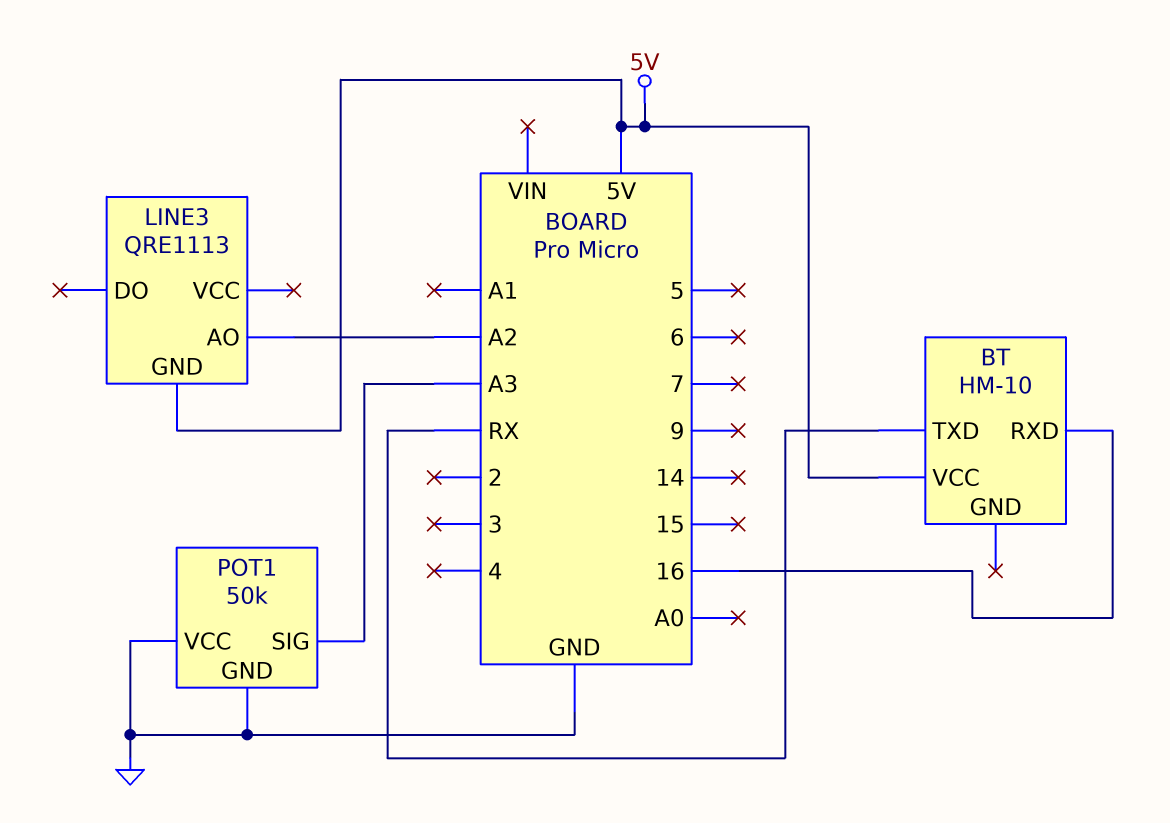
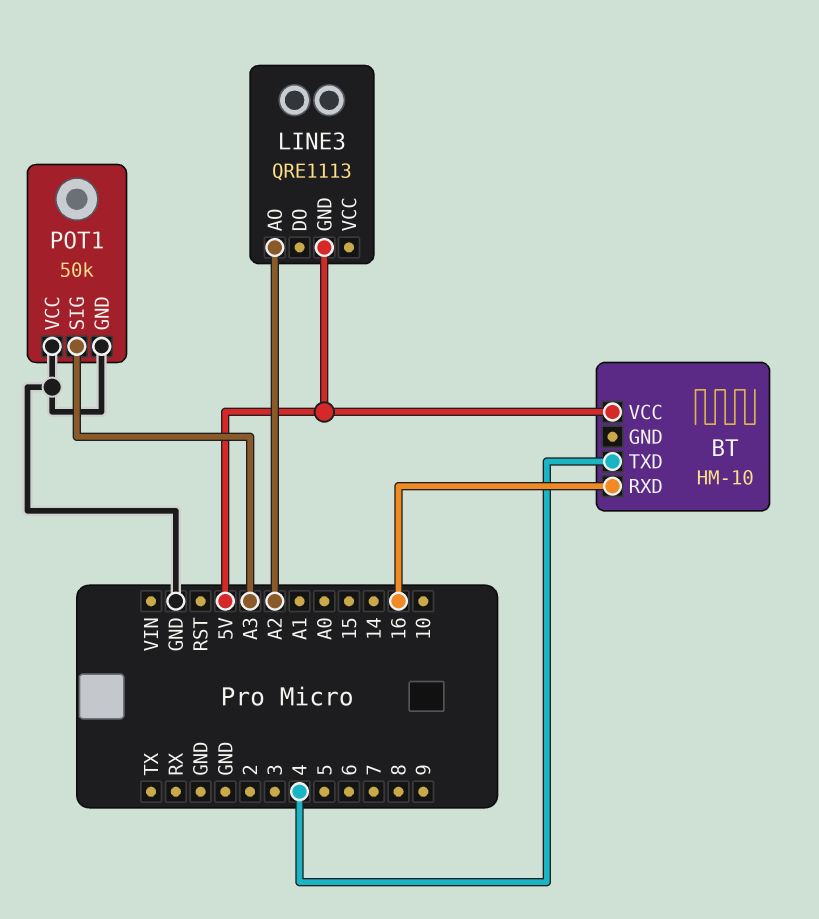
BT pin TXD: RX -> 4

